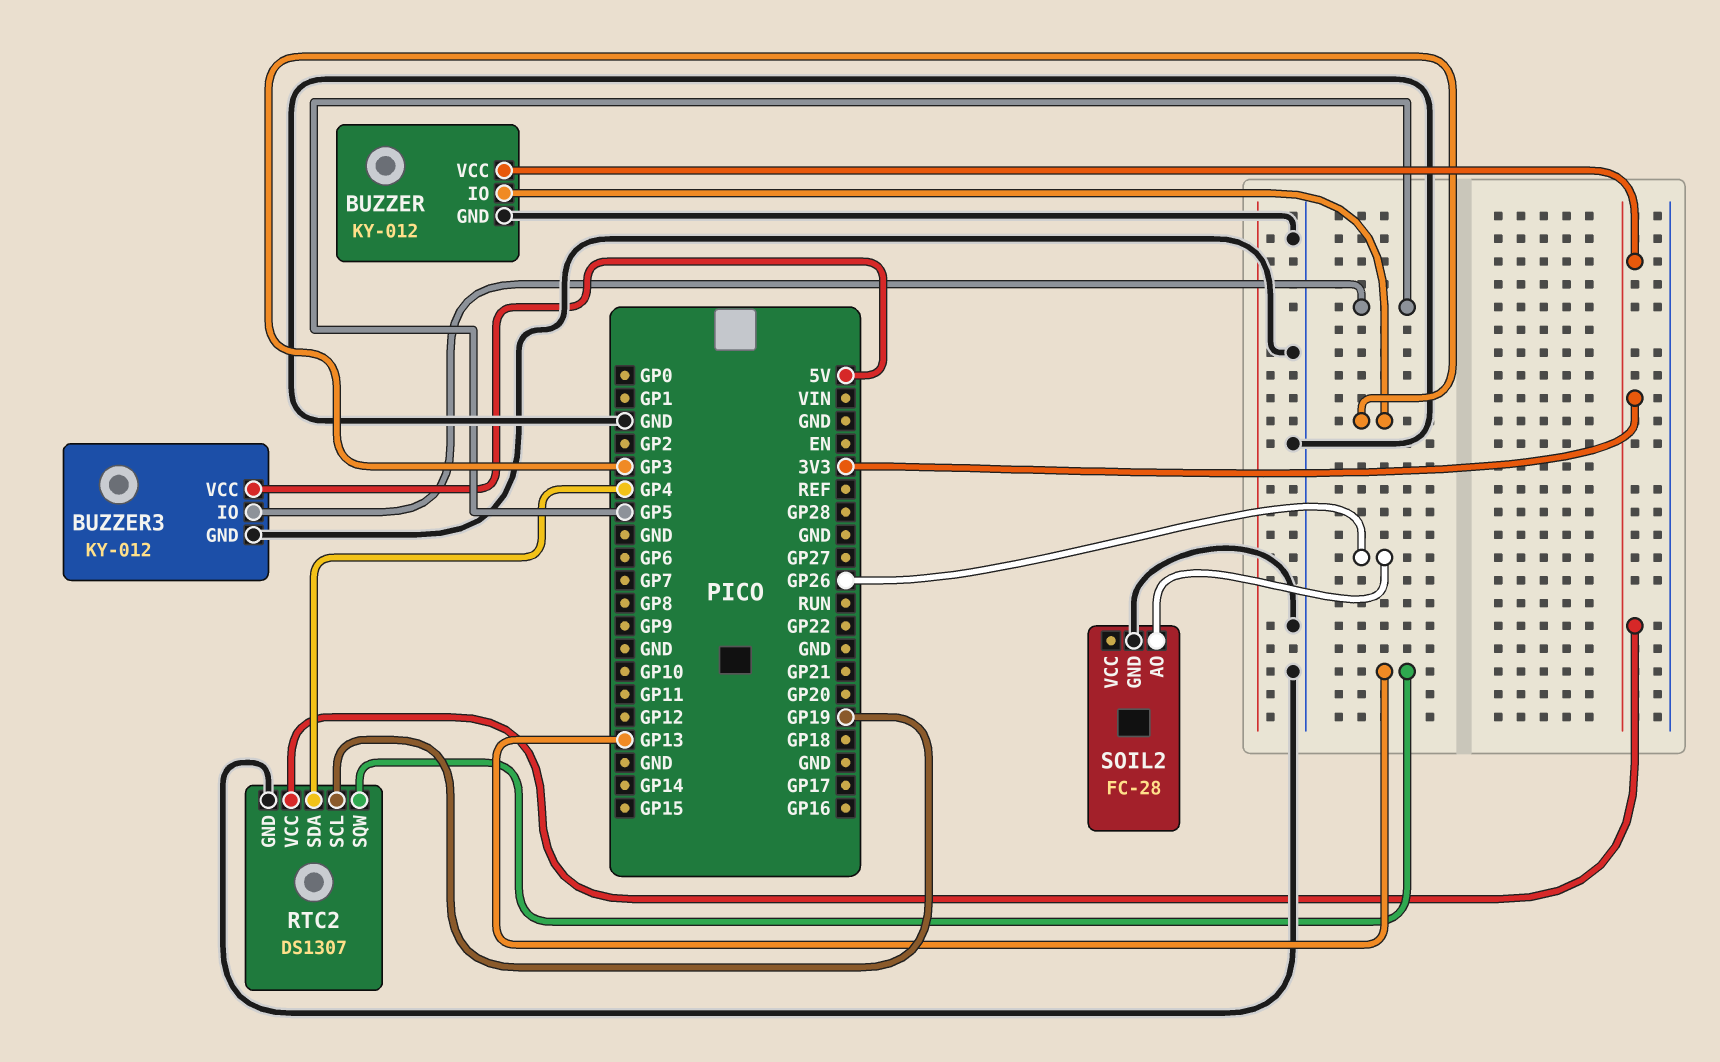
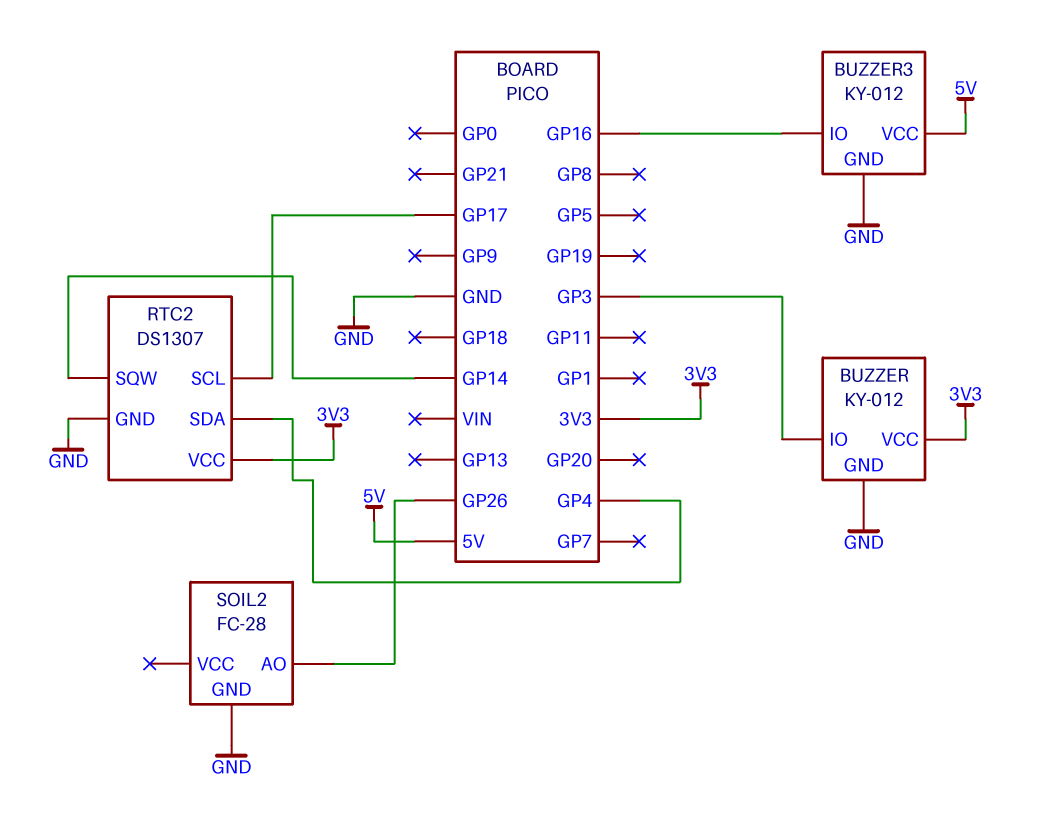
BUZZER3 pin IO: GP5 -> GP16
RTC2 pin SCL: GP19 -> GP17
RTC2 pin SQW: GP13 -> GP14

